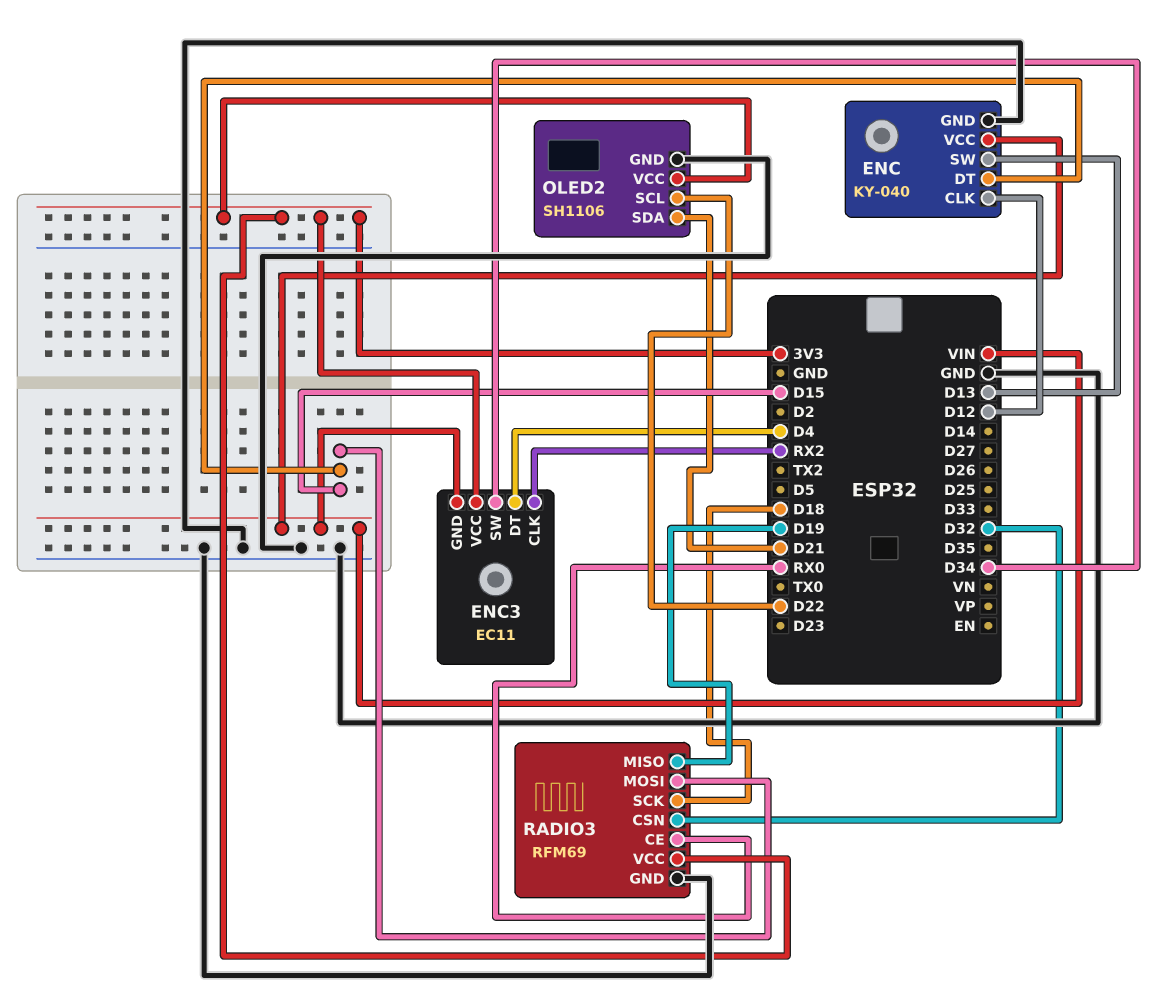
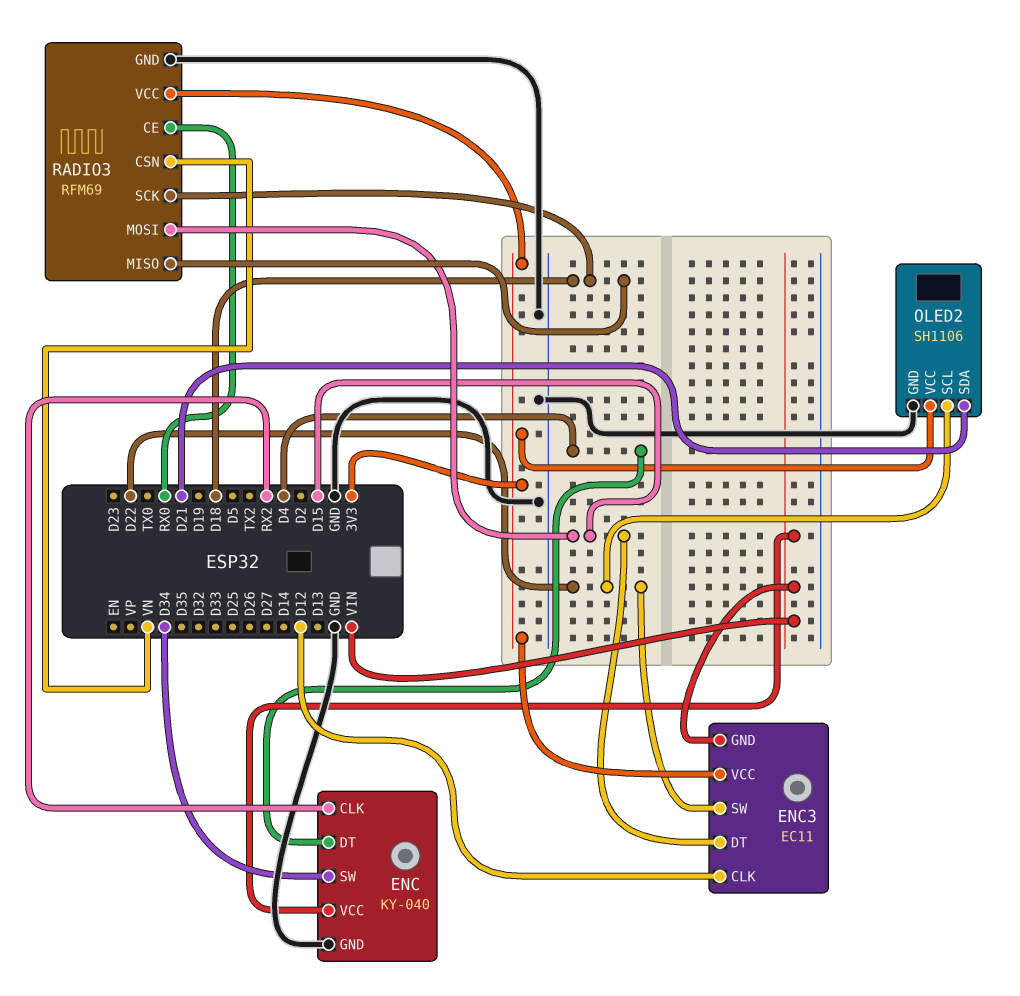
ENC pin CLK: D12 -> RX2
ENC pin DT: D15 -> D4
ENC pin SW: D13 -> D34
ENC3 pin CLK: RX2 -> D12
ENC3 pin DT: D4 -> D15
ENC3 pin SW: D34 -> D22
RADIO3 pin CSN: D32 -> VN
RADIO3 pin MISO: D19 -> D18

